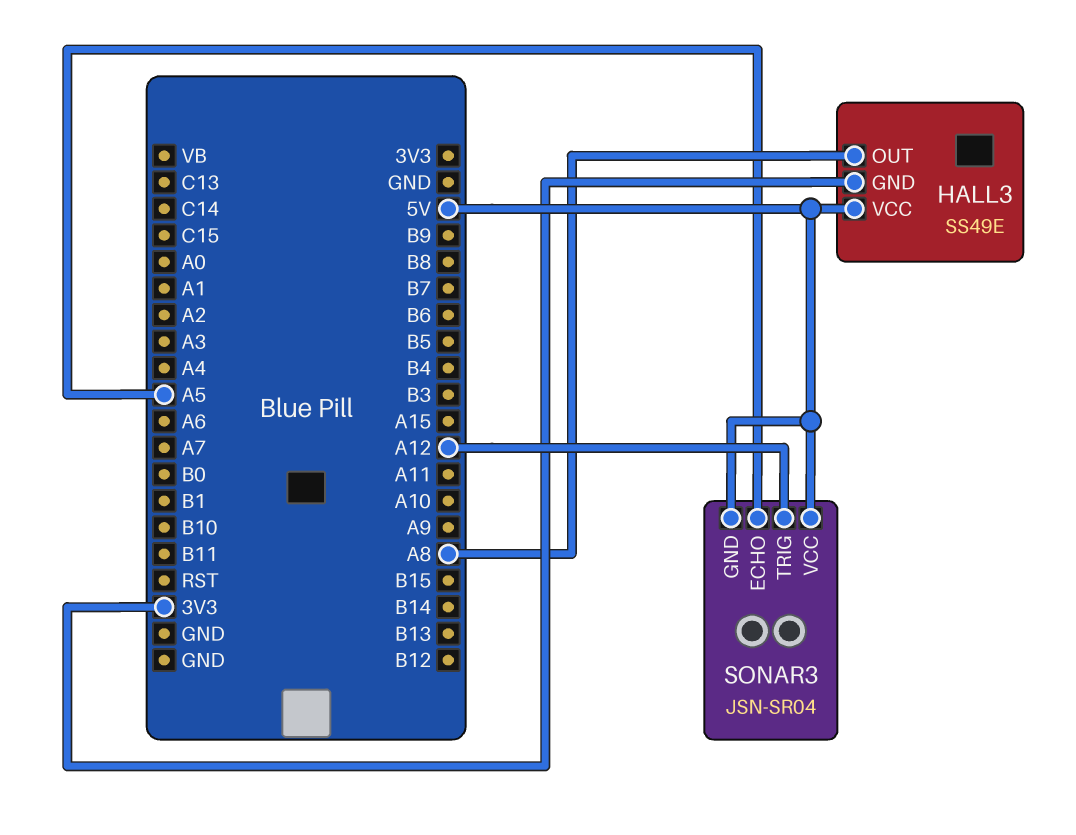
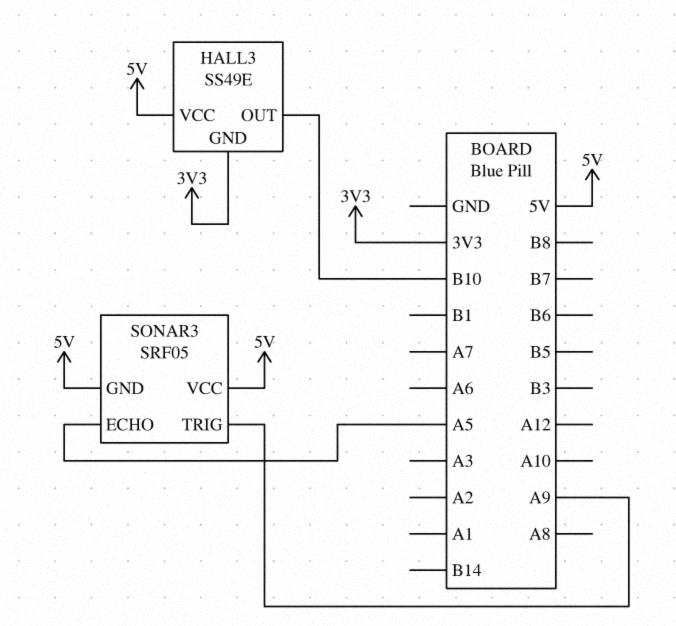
HALL3 pin OUT: A8 -> B10
SONAR3: JSN-SR04 -> SRF05
SONAR3 pin TRIG: A12 -> A9

